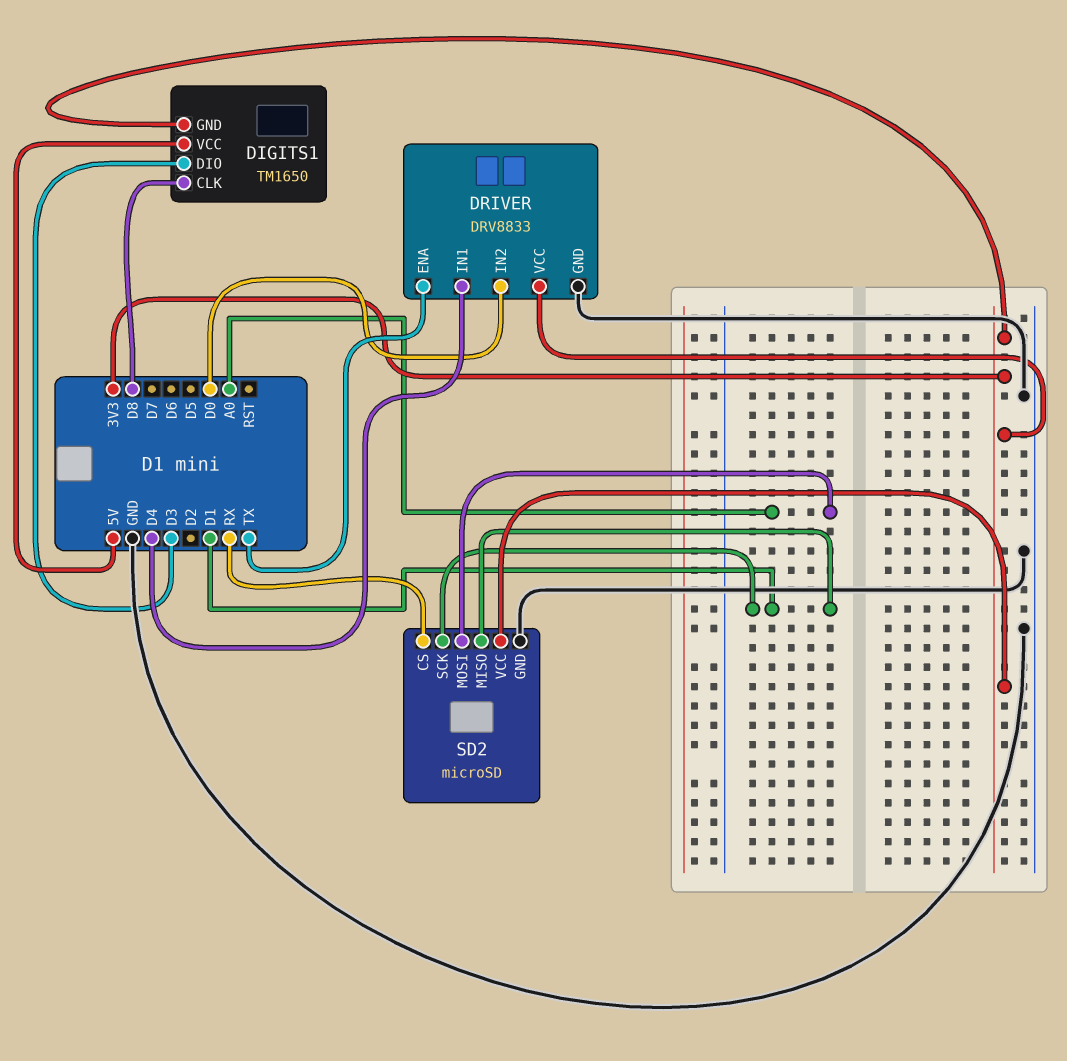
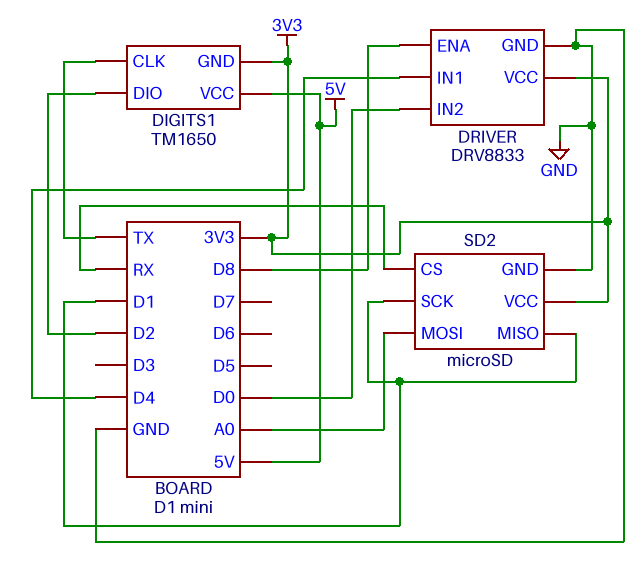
DIGITS1 pin CLK: D8 -> TX
DIGITS1 pin DIO: D3 -> D2
DRIVER pin ENA: TX -> D8

